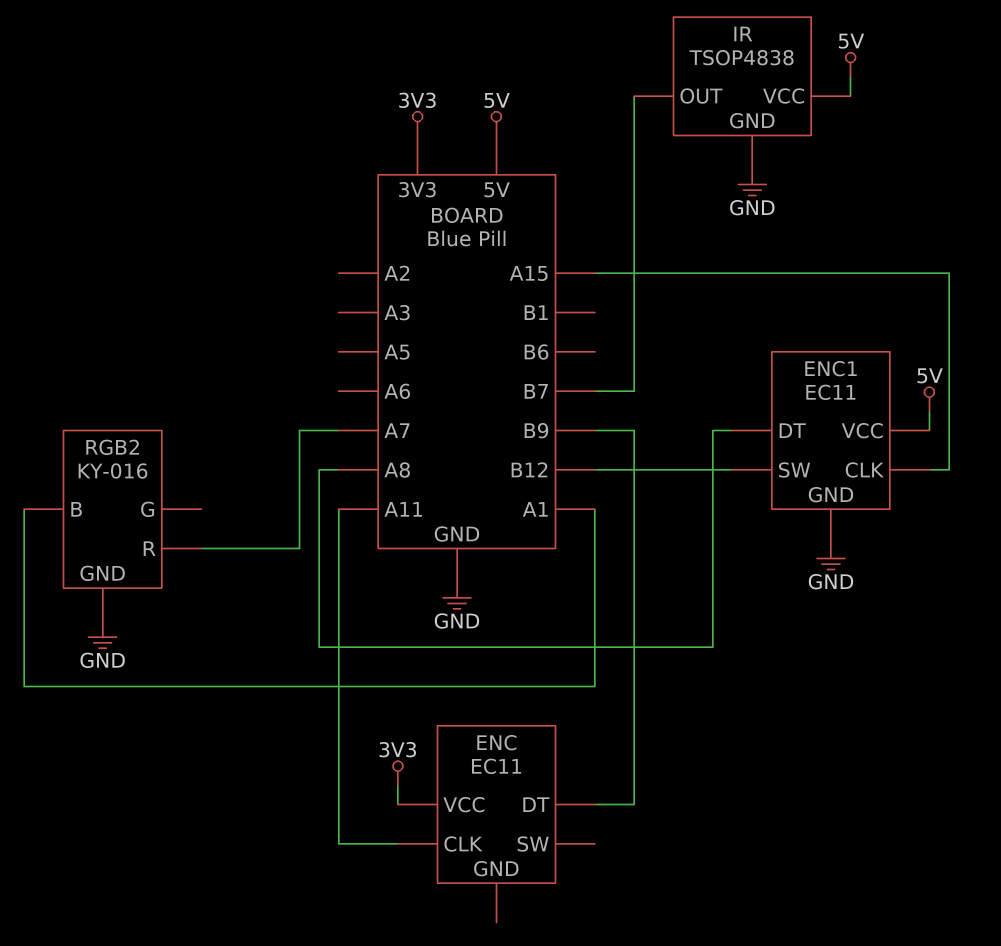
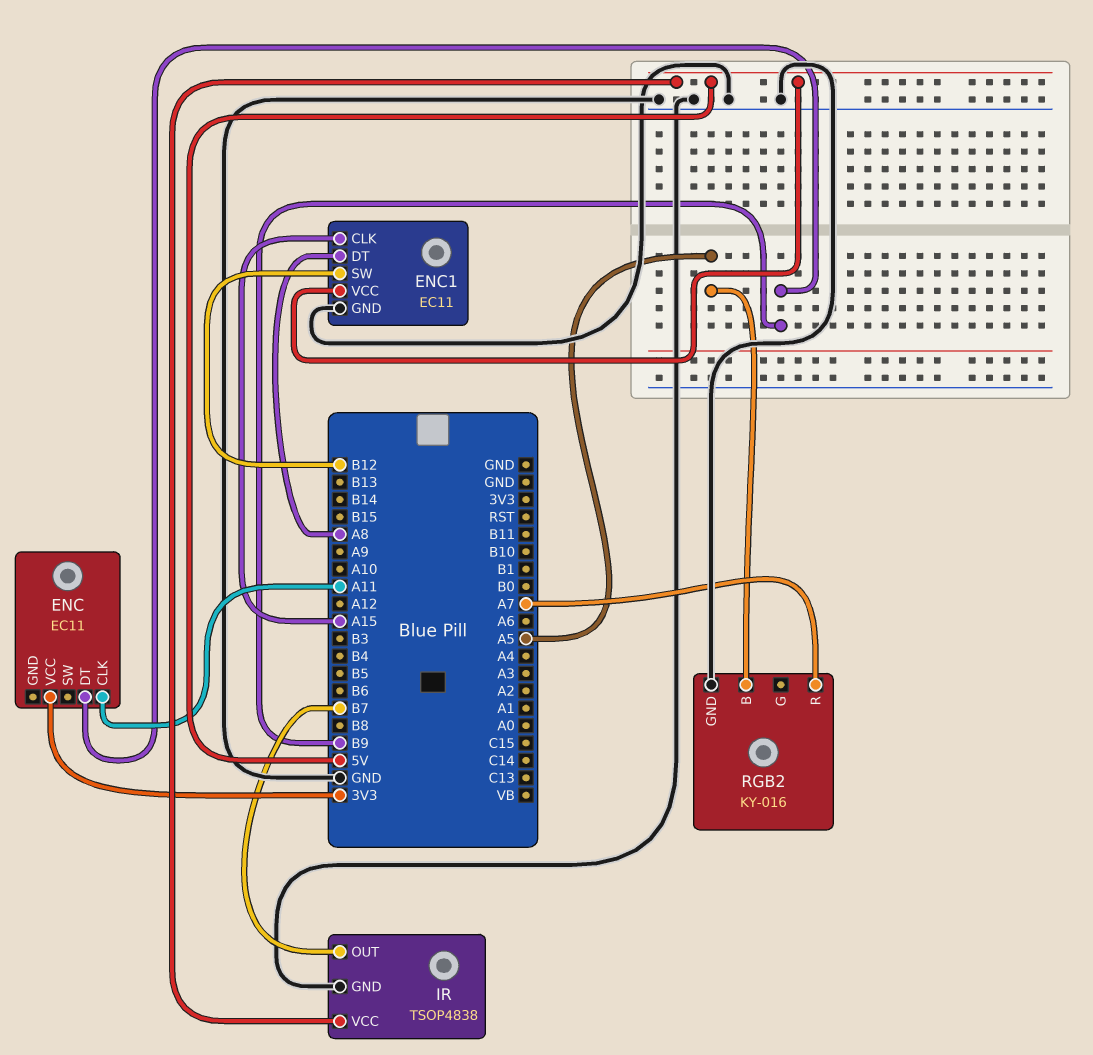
RGB2 pin B: A1 -> A5

